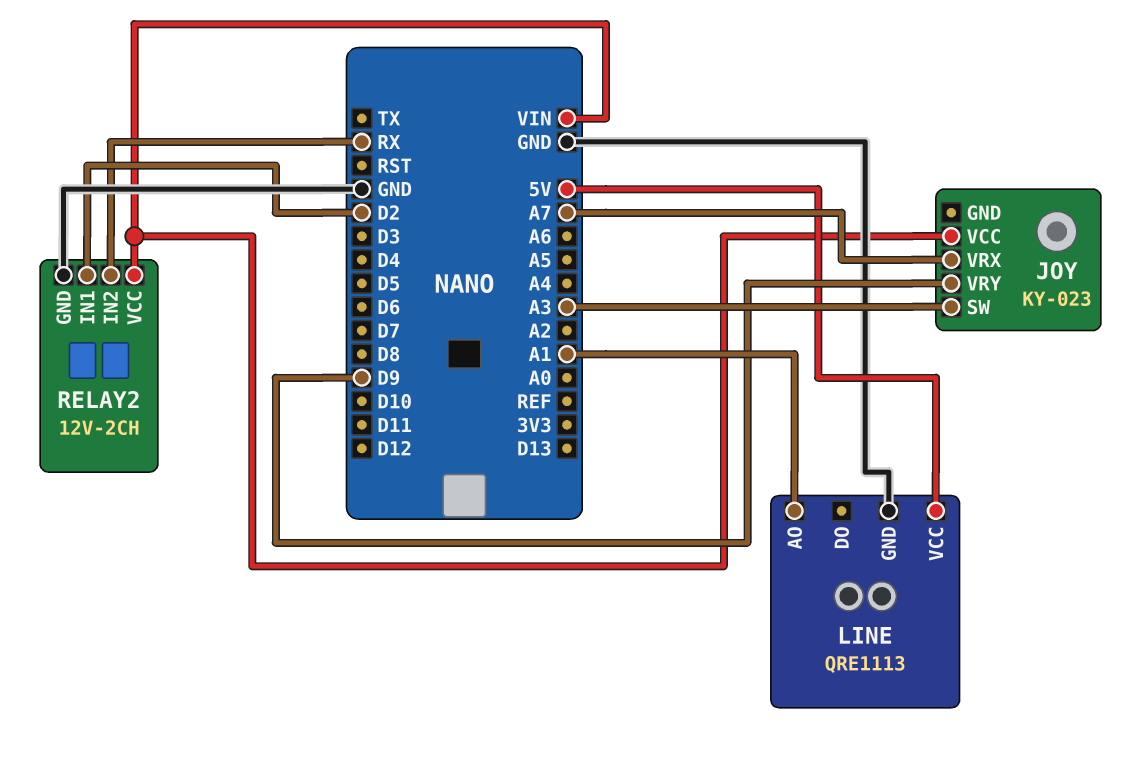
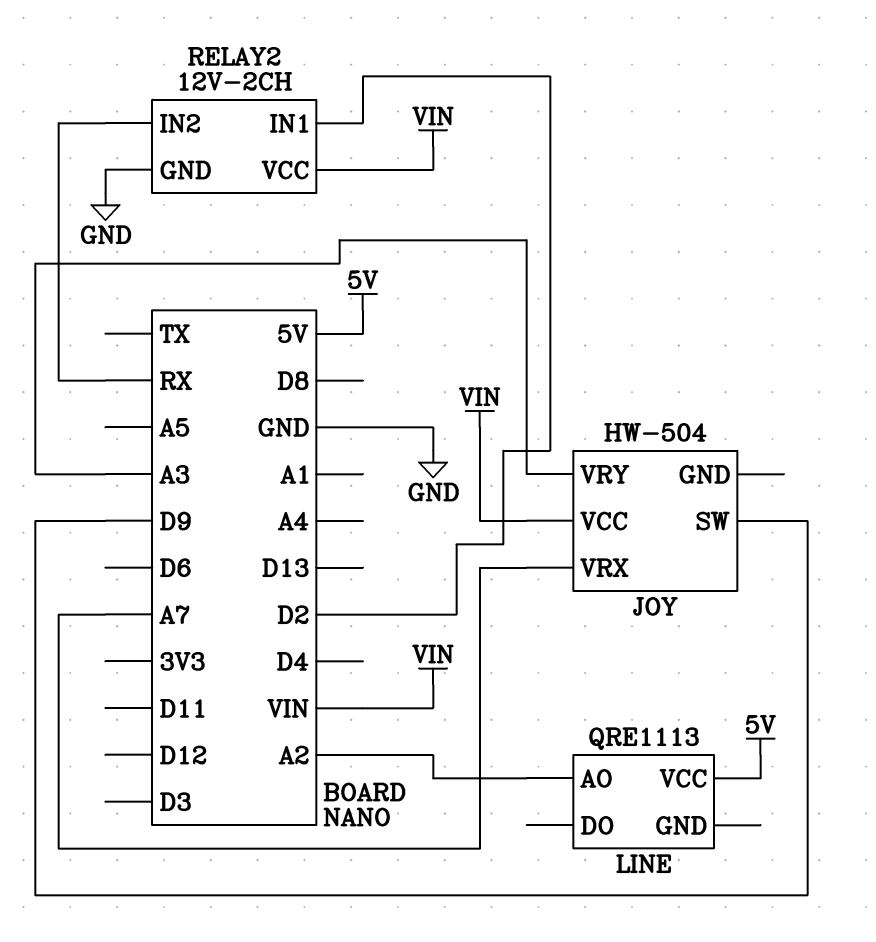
JOY: KY-023 -> HW-504
JOY pin SW: A3 -> D9
JOY pin VRY: D9 -> A3
LINE pin AO: A1 -> A2
LINE pin GND: GND -> none

